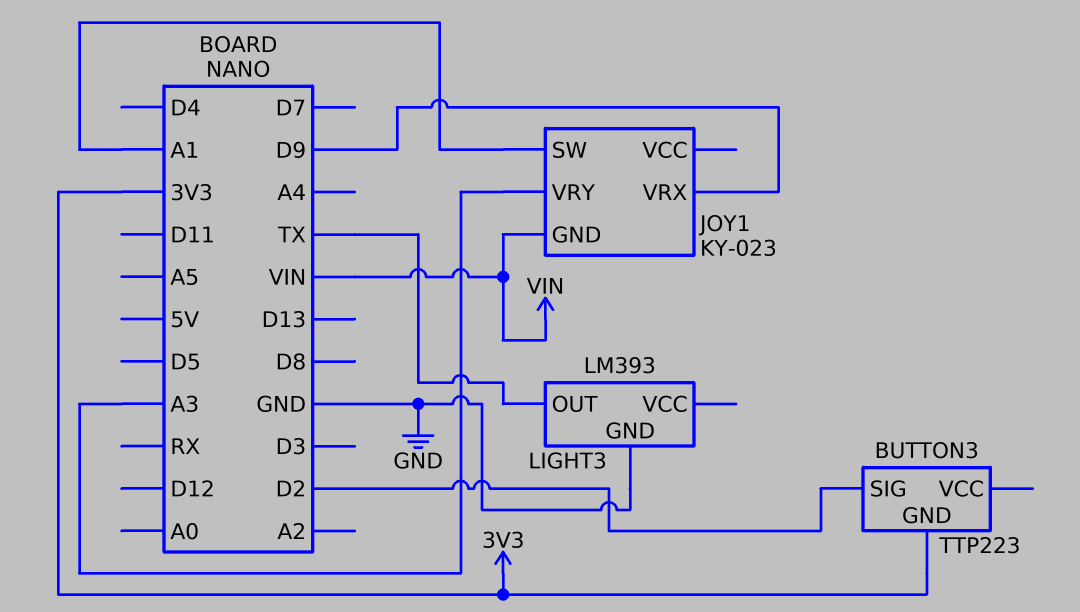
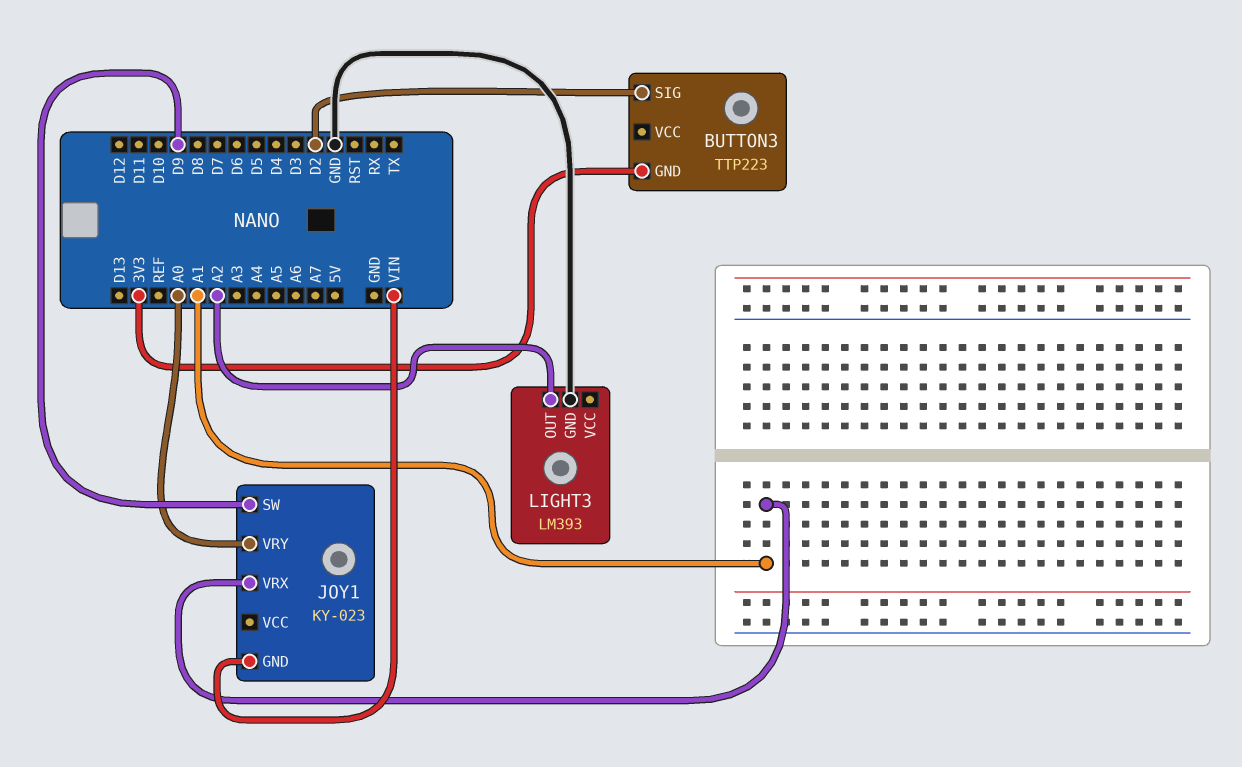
JOY1 pin SW: A1 -> D9
JOY1 pin VRX: D9 -> A1
JOY1 pin VRY: A3 -> A0
LIGHT3 pin OUT: TX -> A2

